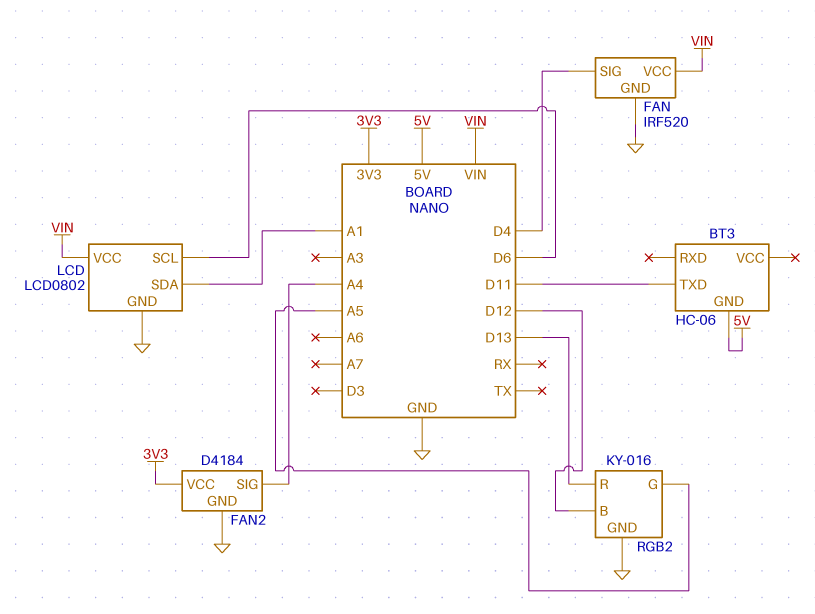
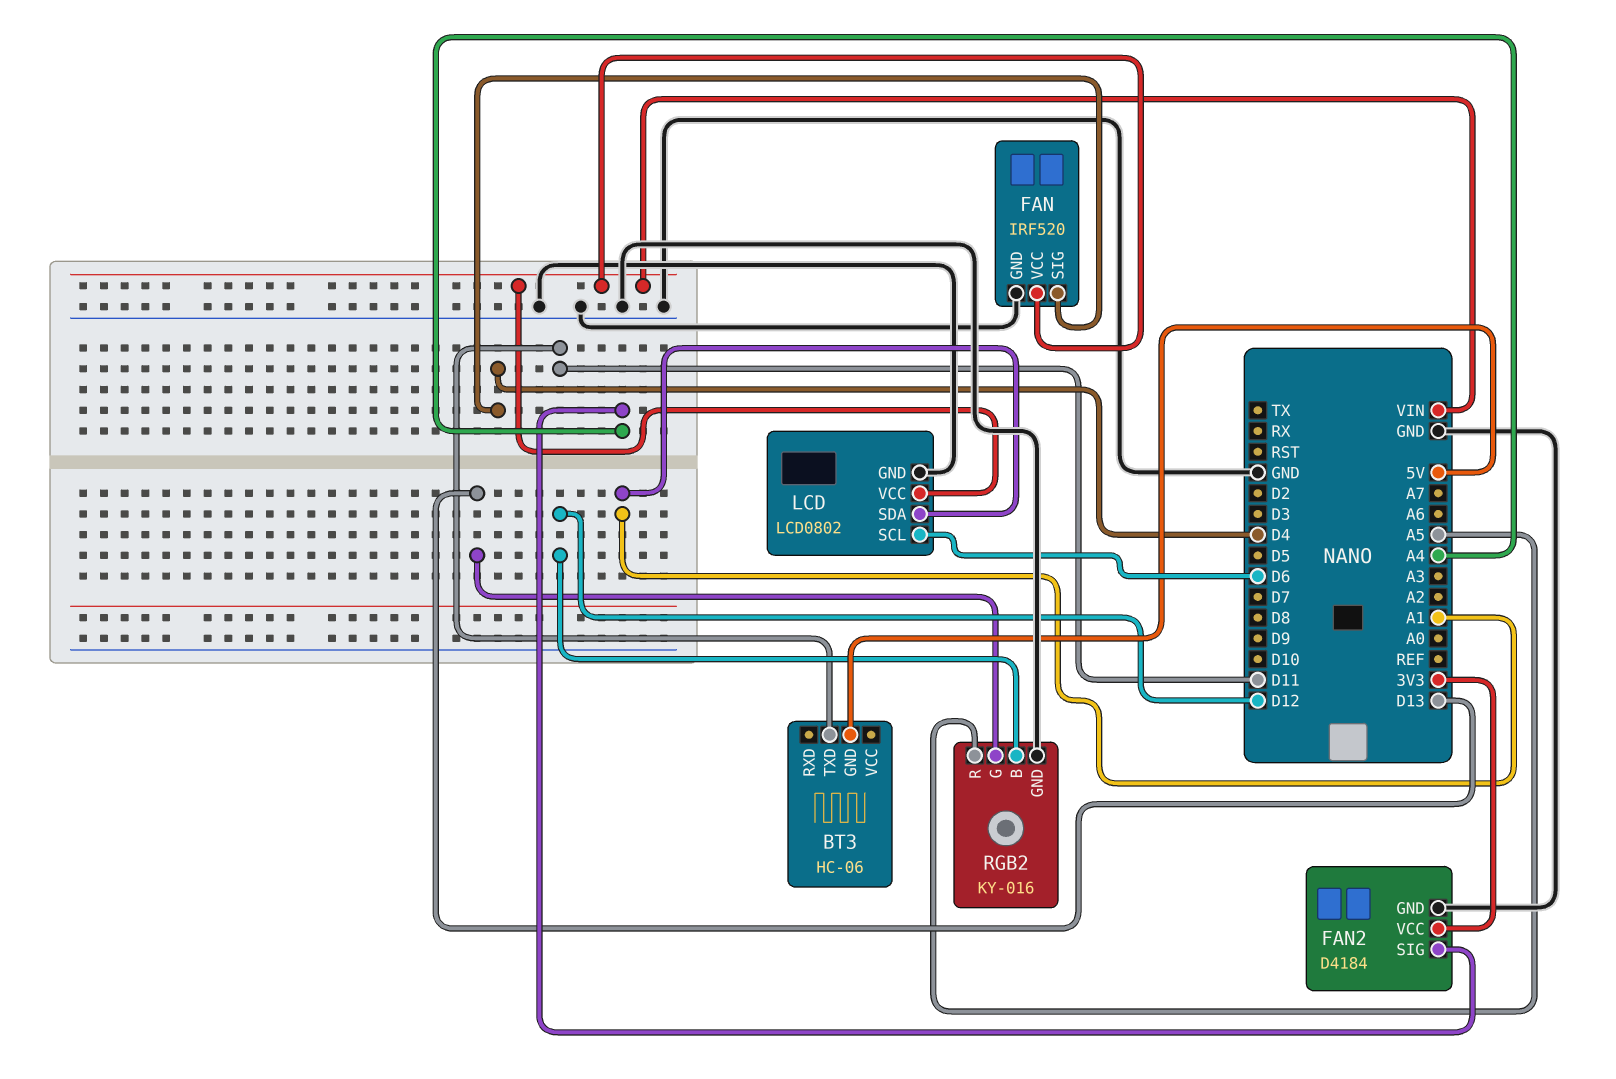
RGB2 pin G: A5 -> D13
RGB2 pin R: D13 -> A5

